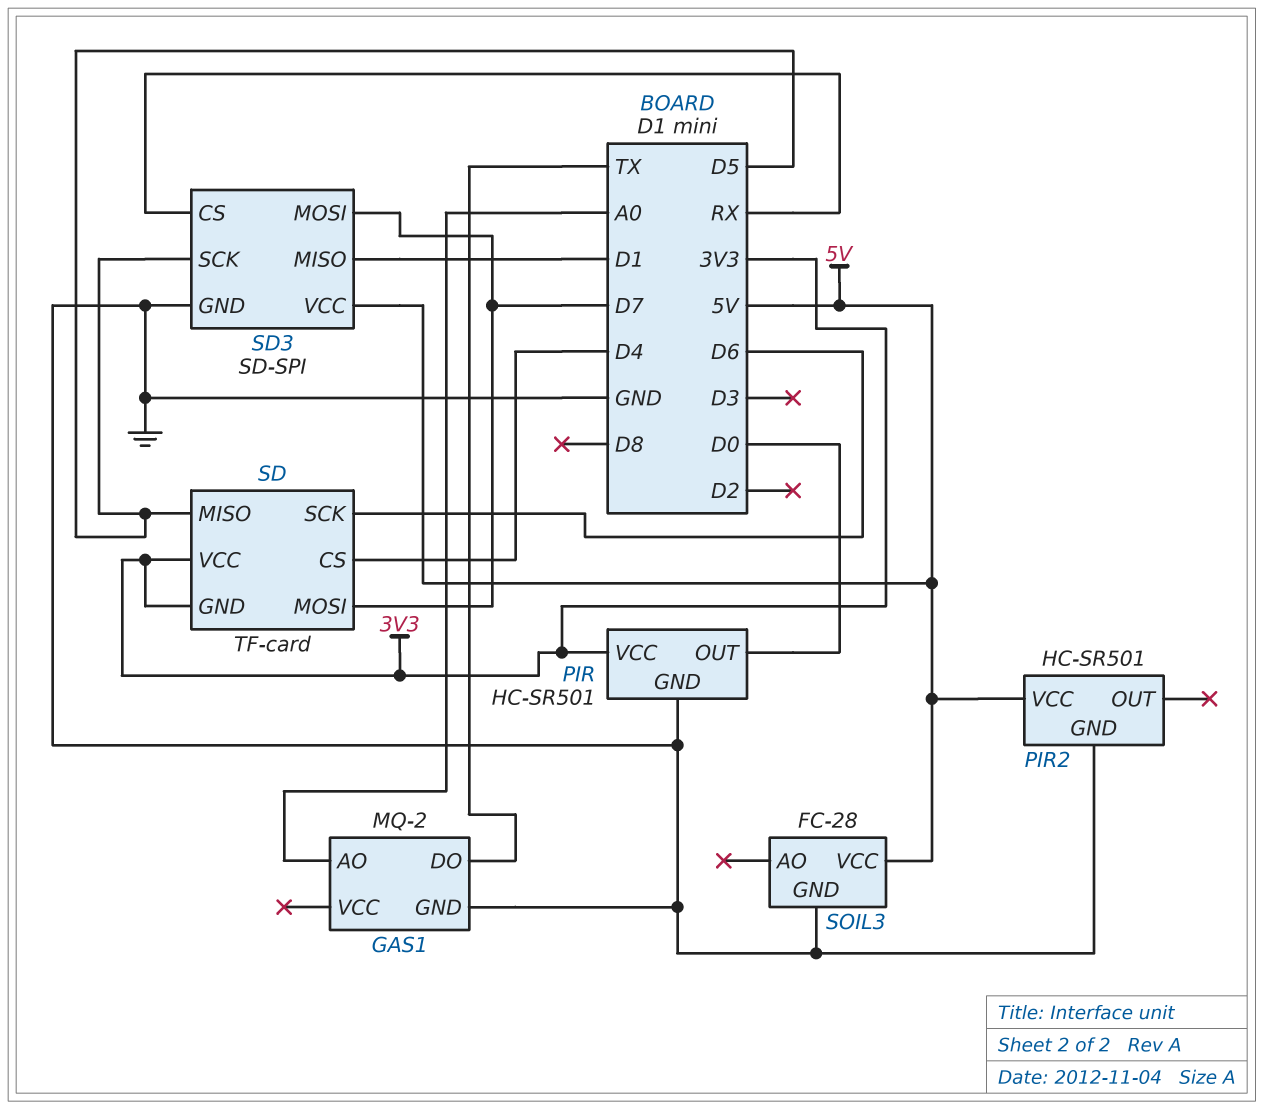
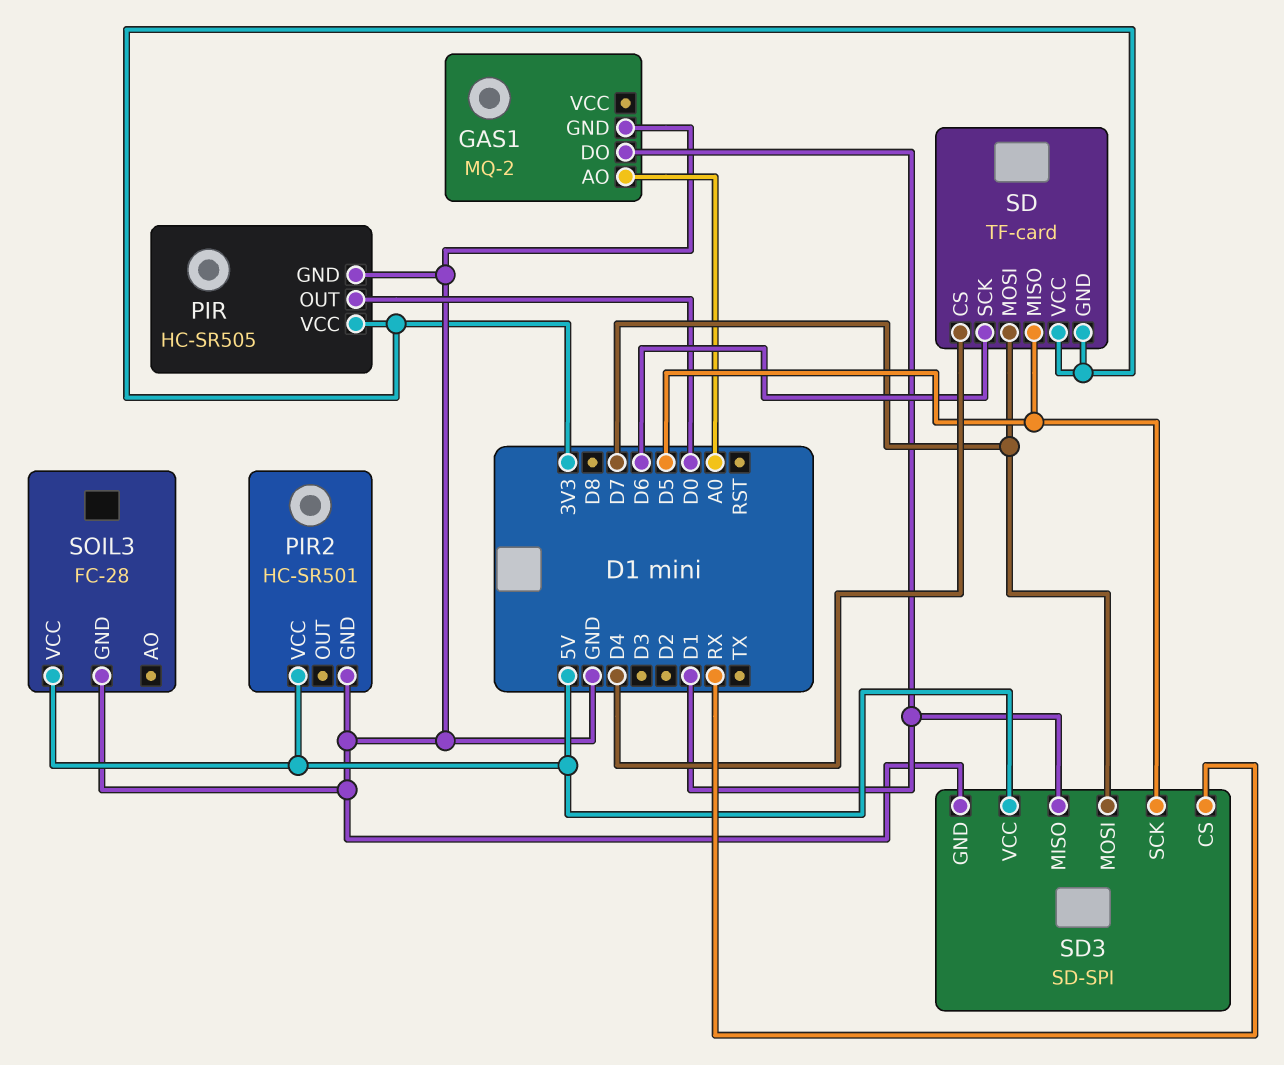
GAS1 pin DO: TX -> D1
PIR: HC-SR501 -> HC-SR505

